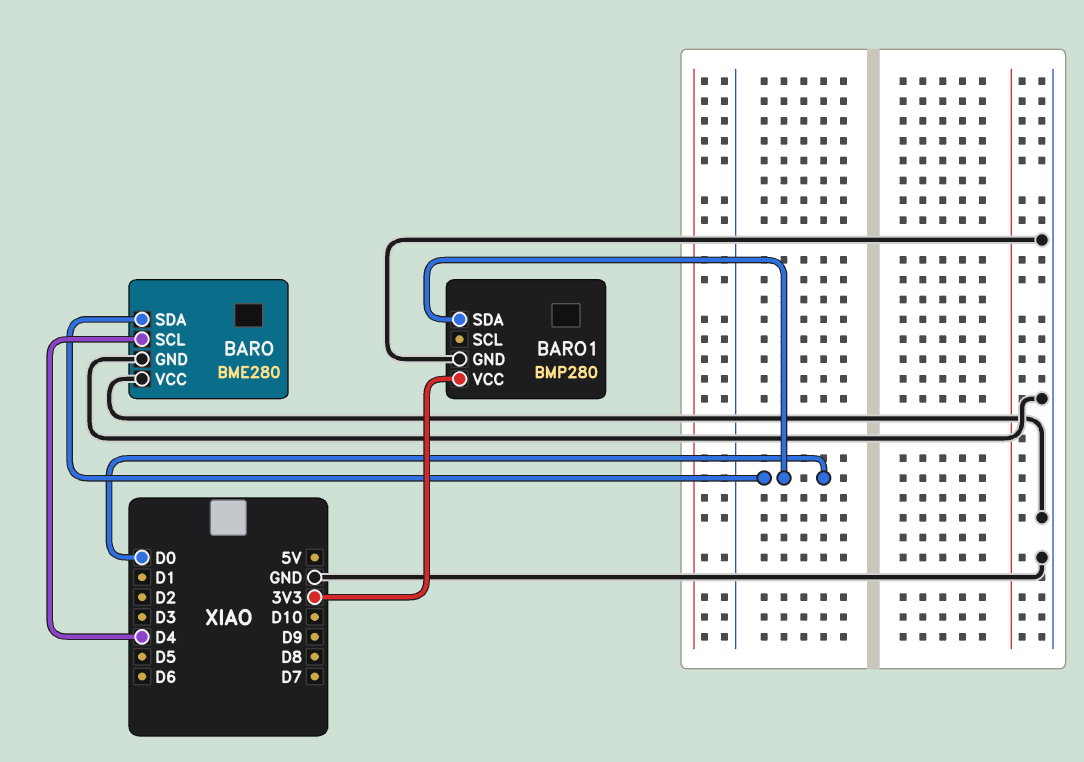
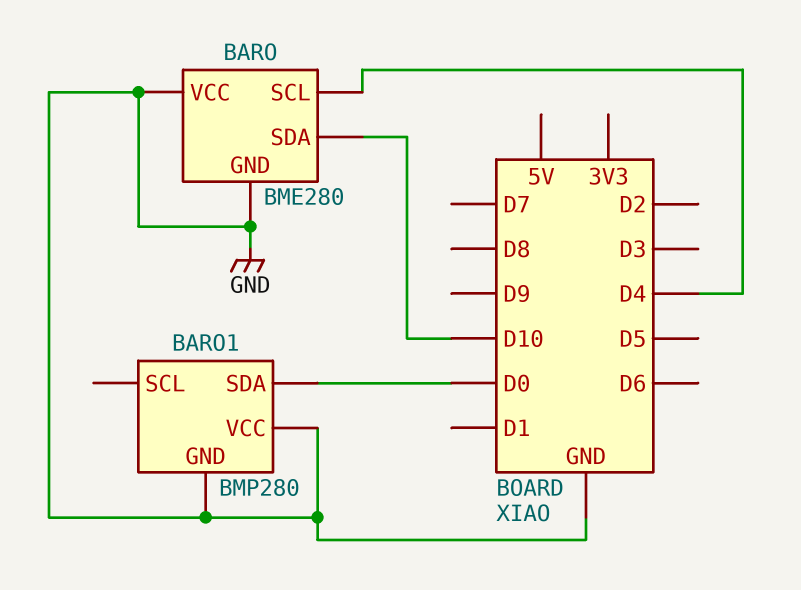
BARO pin SDA: D0 -> D10
BARO1 pin VCC: 3V3 -> GND

